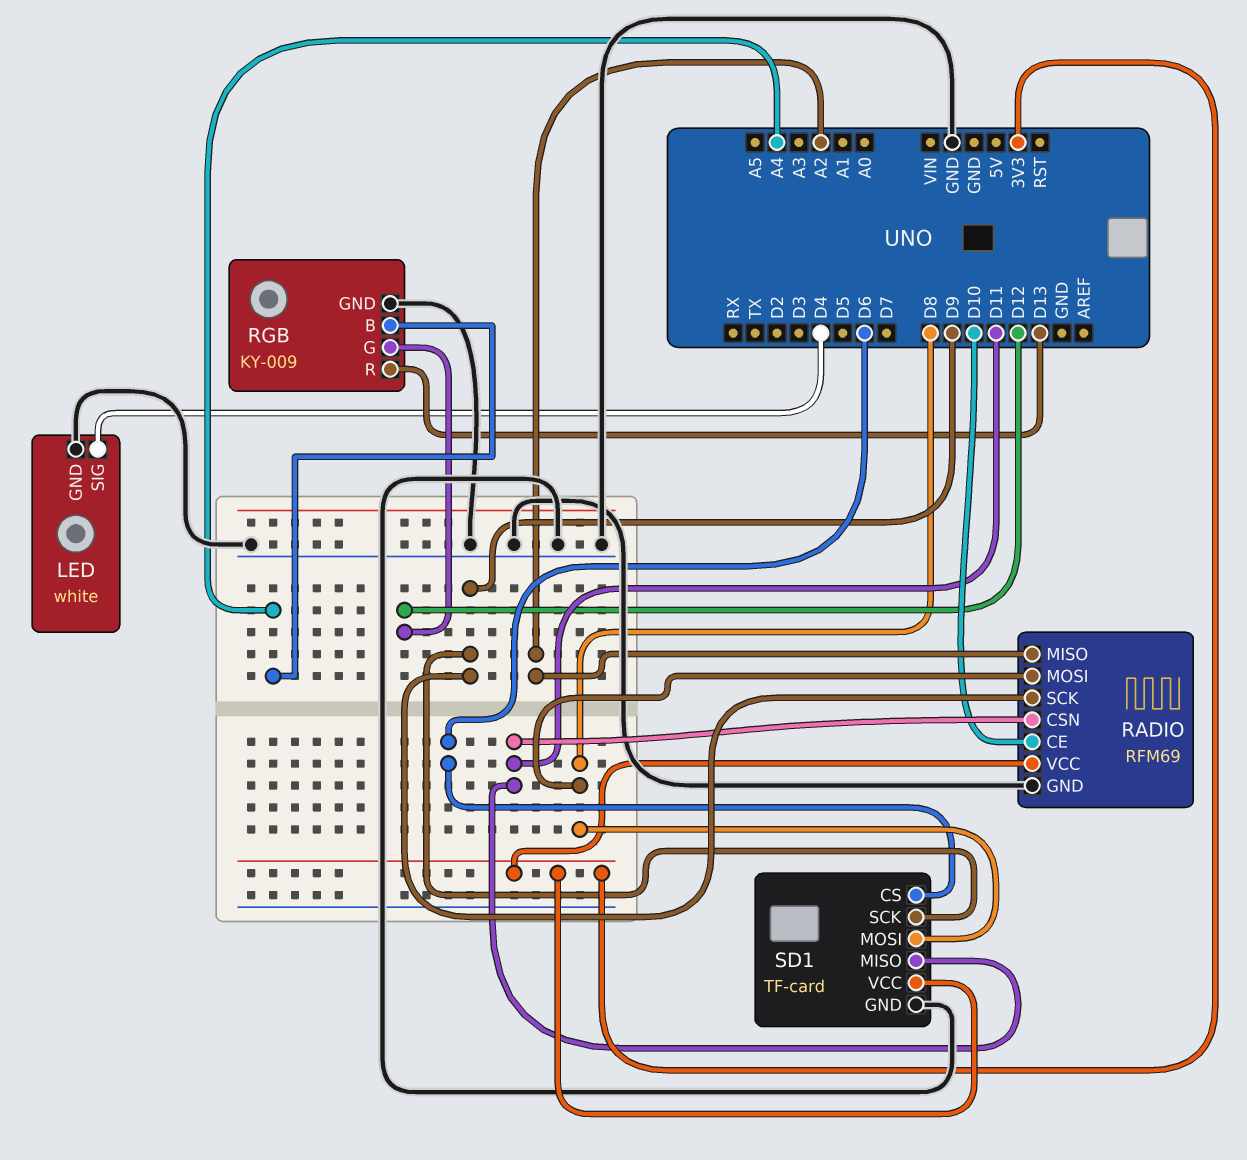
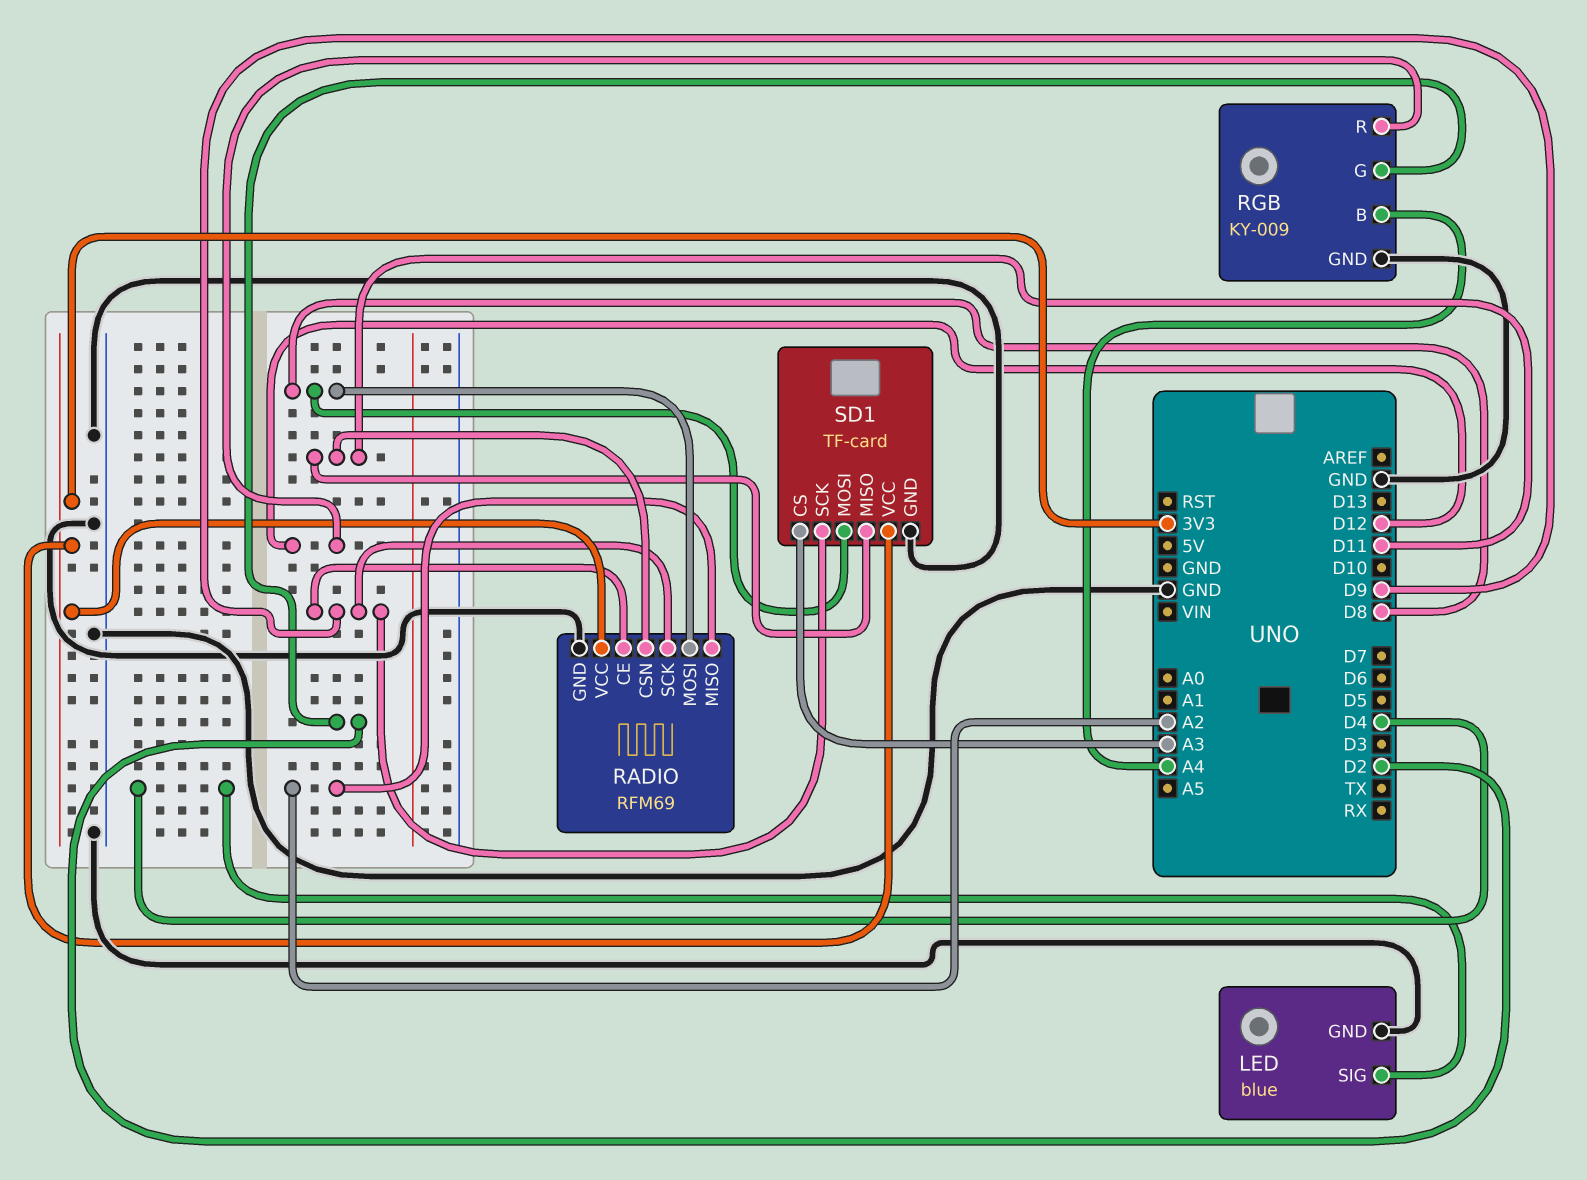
LED: white -> blue
RADIO pin CE: D10 -> D9
RGB pin G: D12 -> D2
RGB pin R: D13 -> D12
SD1 pin CS: D6 -> A3

